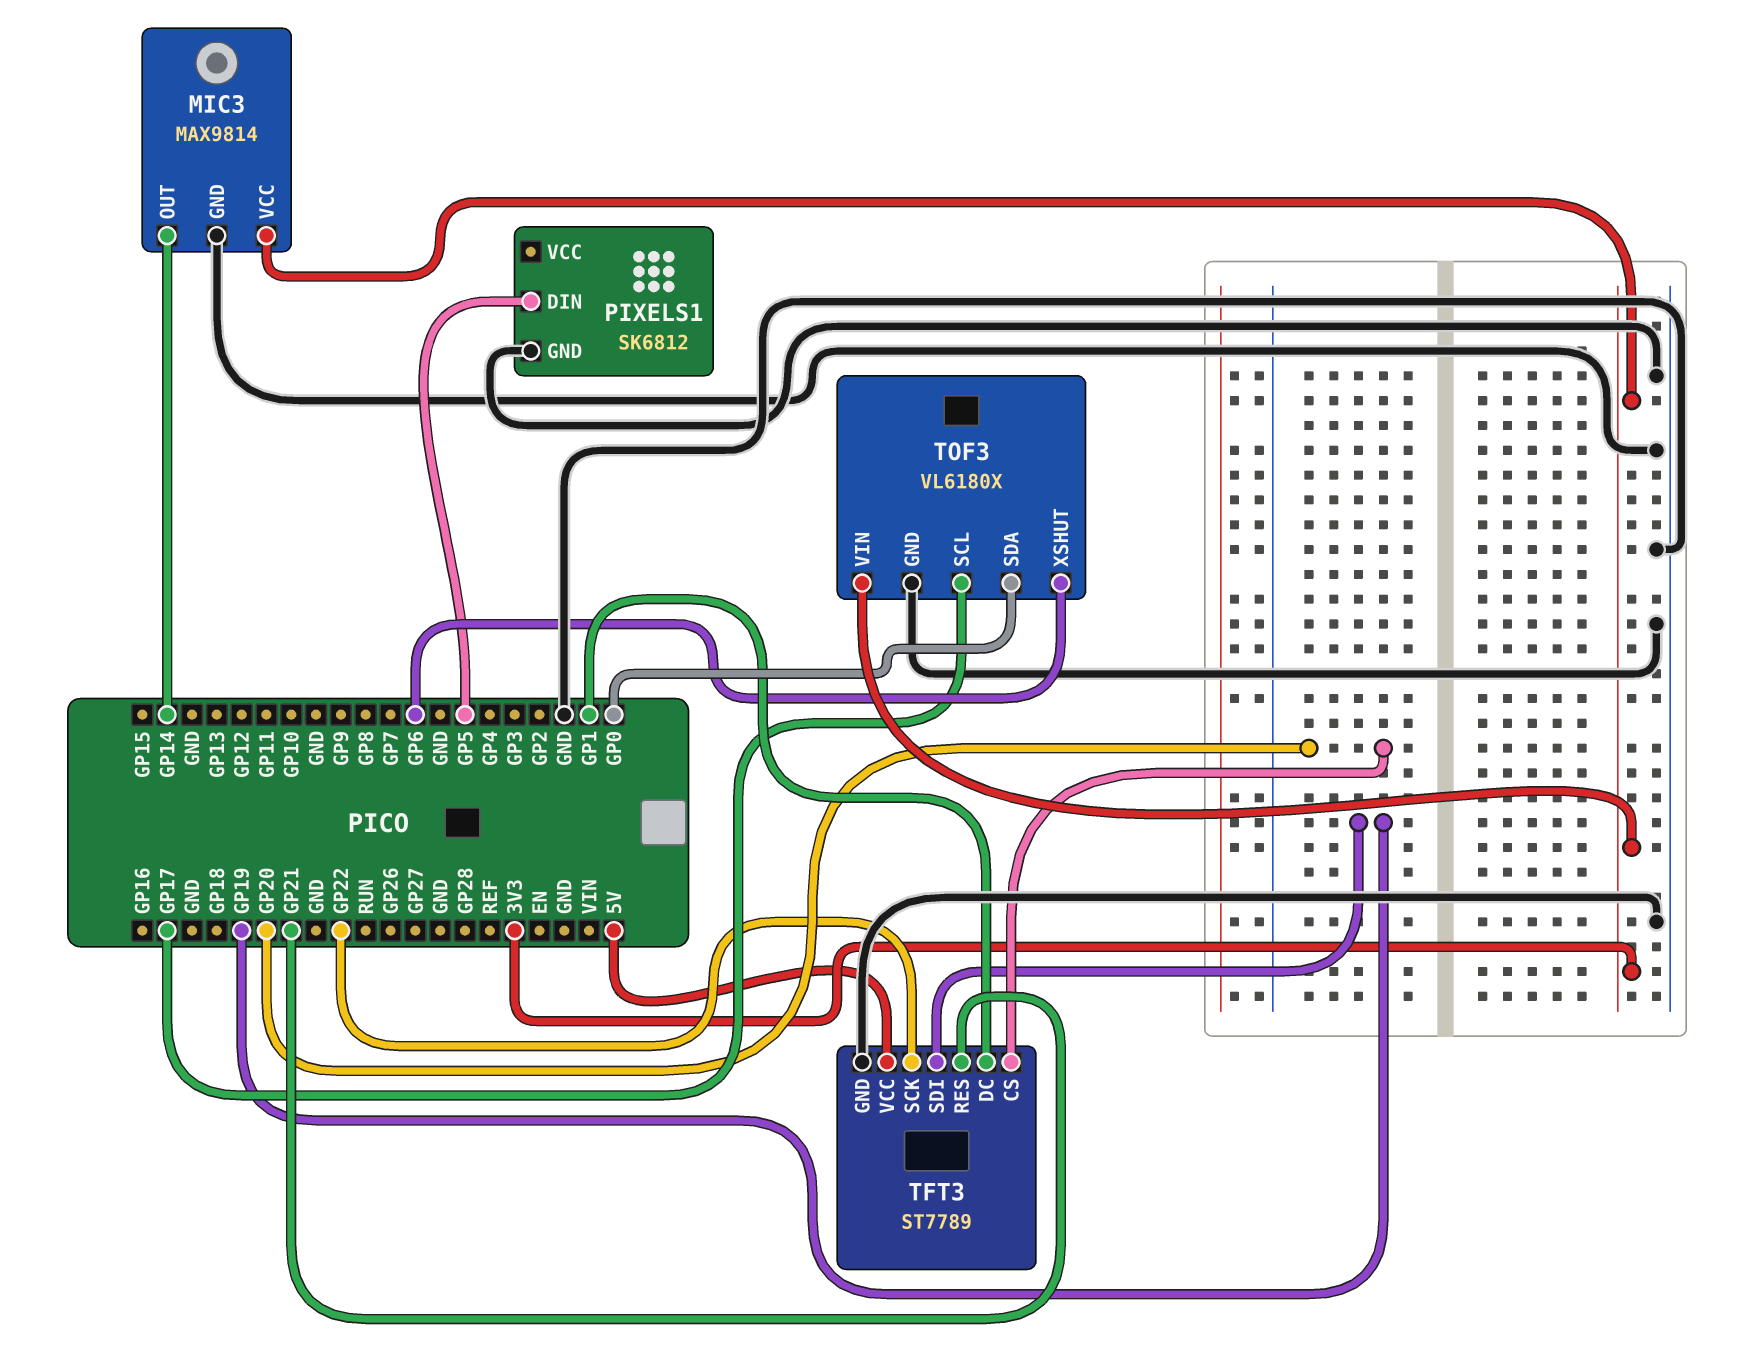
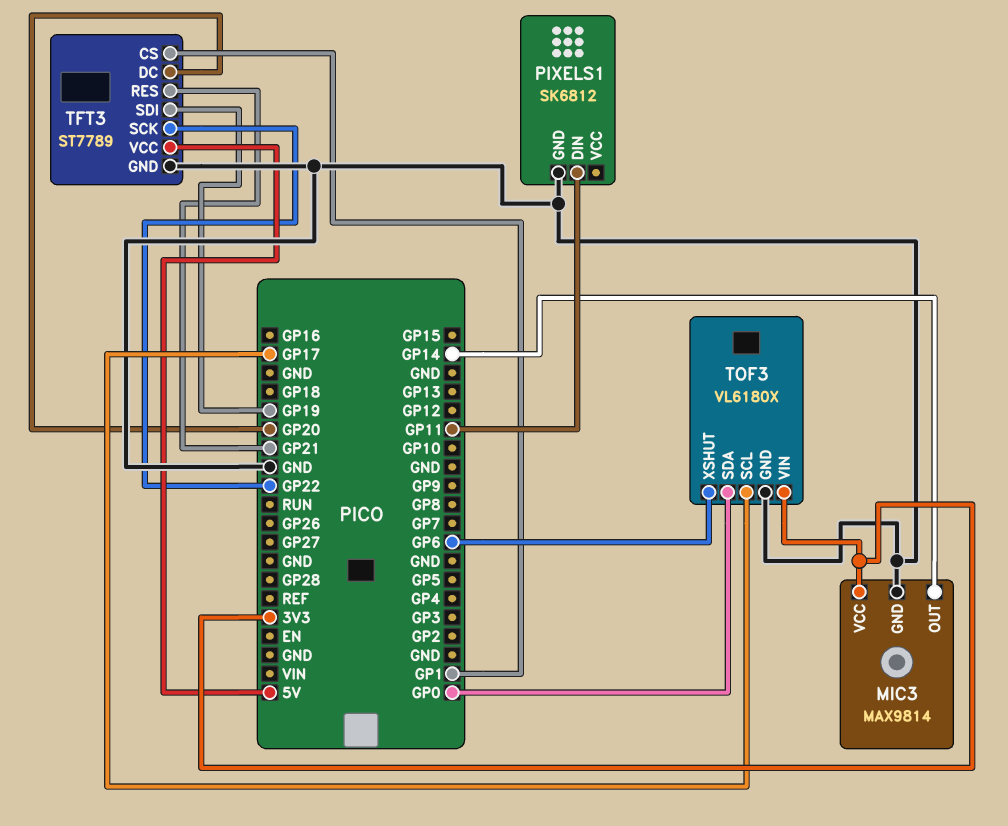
PIXELS1 pin DIN: GP5 -> GP11
TFT3 pin CS: GP20 -> GP1
TFT3 pin DC: GP1 -> GP20

